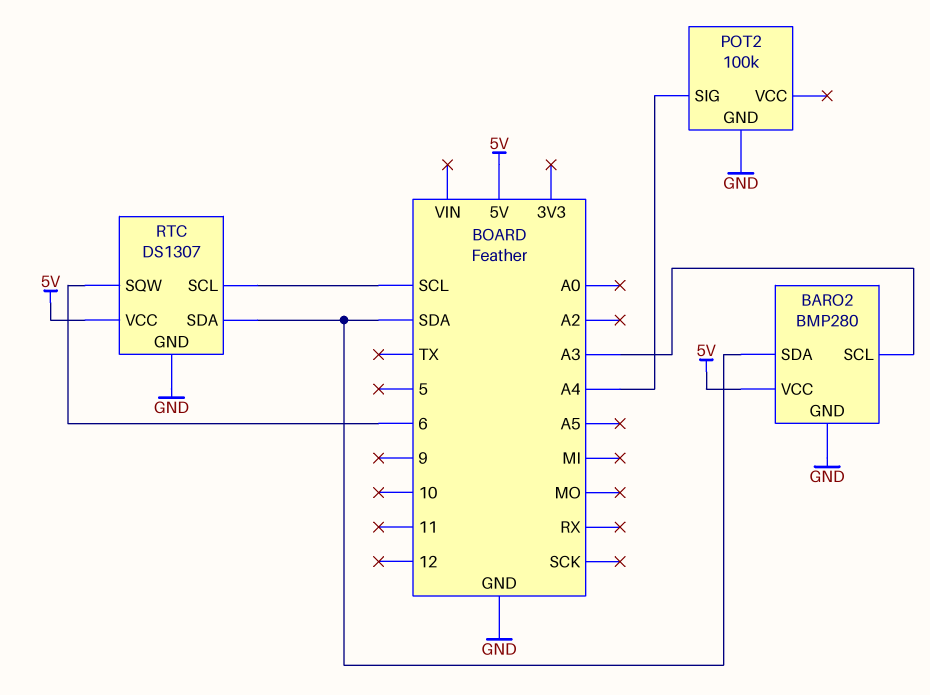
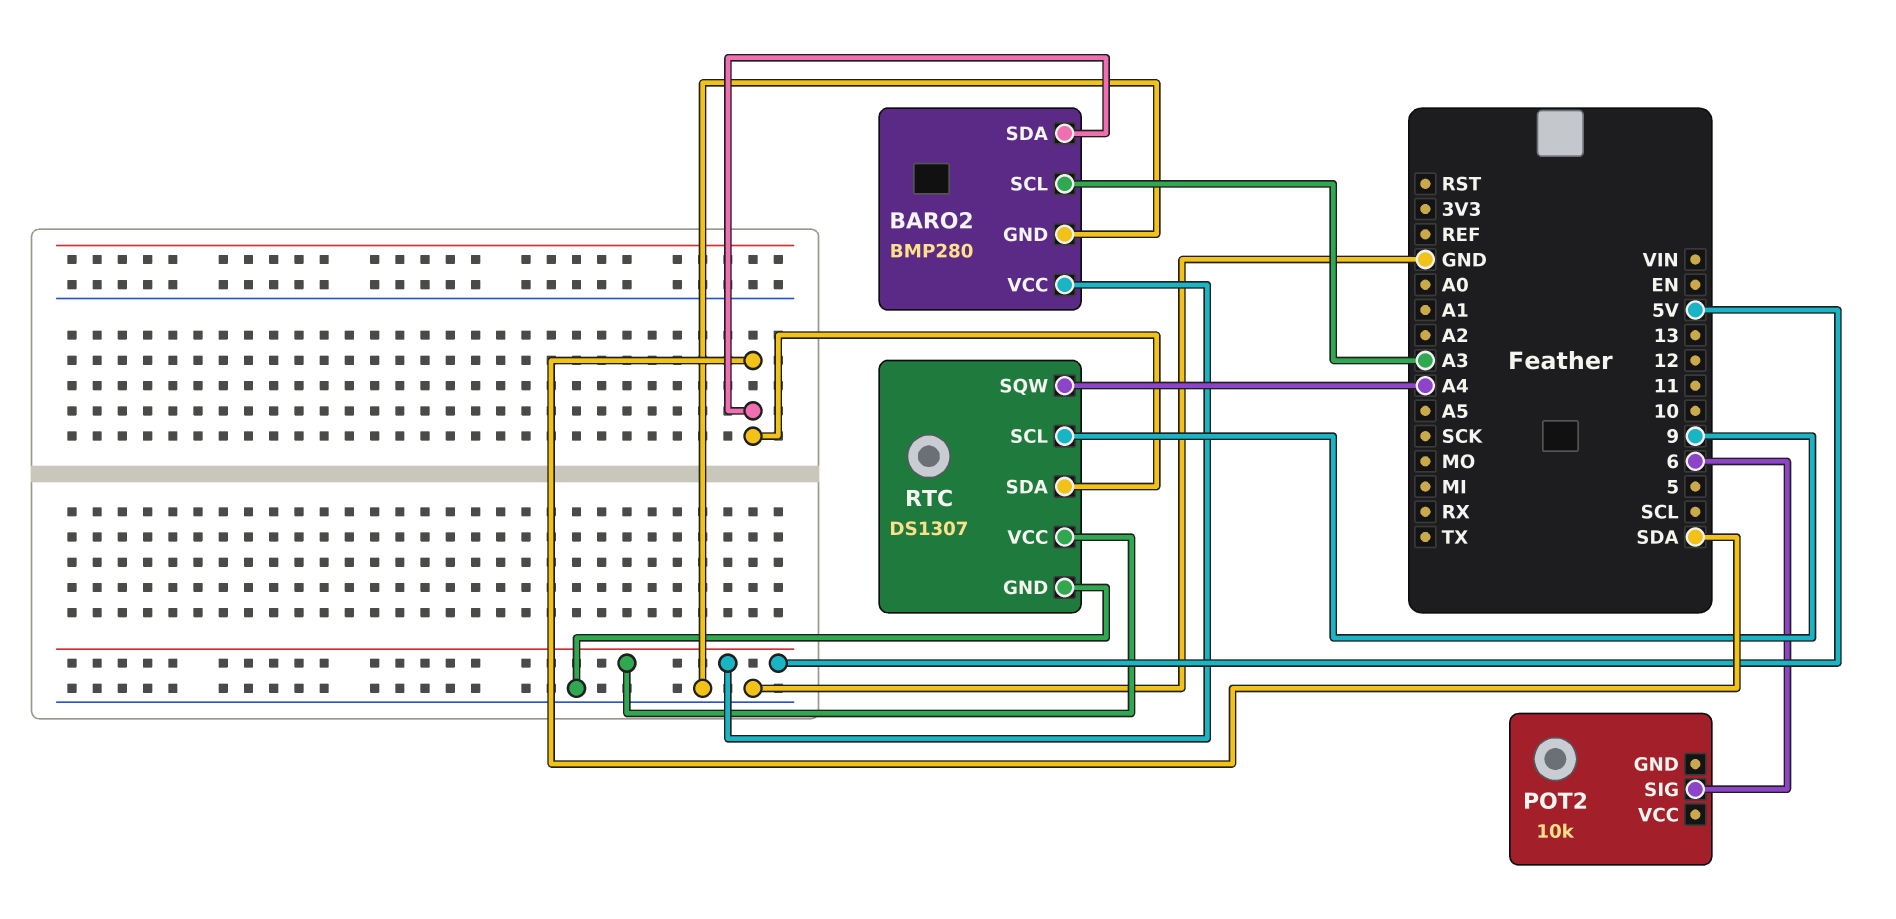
POT2: 100k -> 10k
POT2 pin GND: GND -> none
POT2 pin SIG: A4 -> 6
RTC pin SCL: SCL -> 9
RTC pin SQW: 6 -> A4

